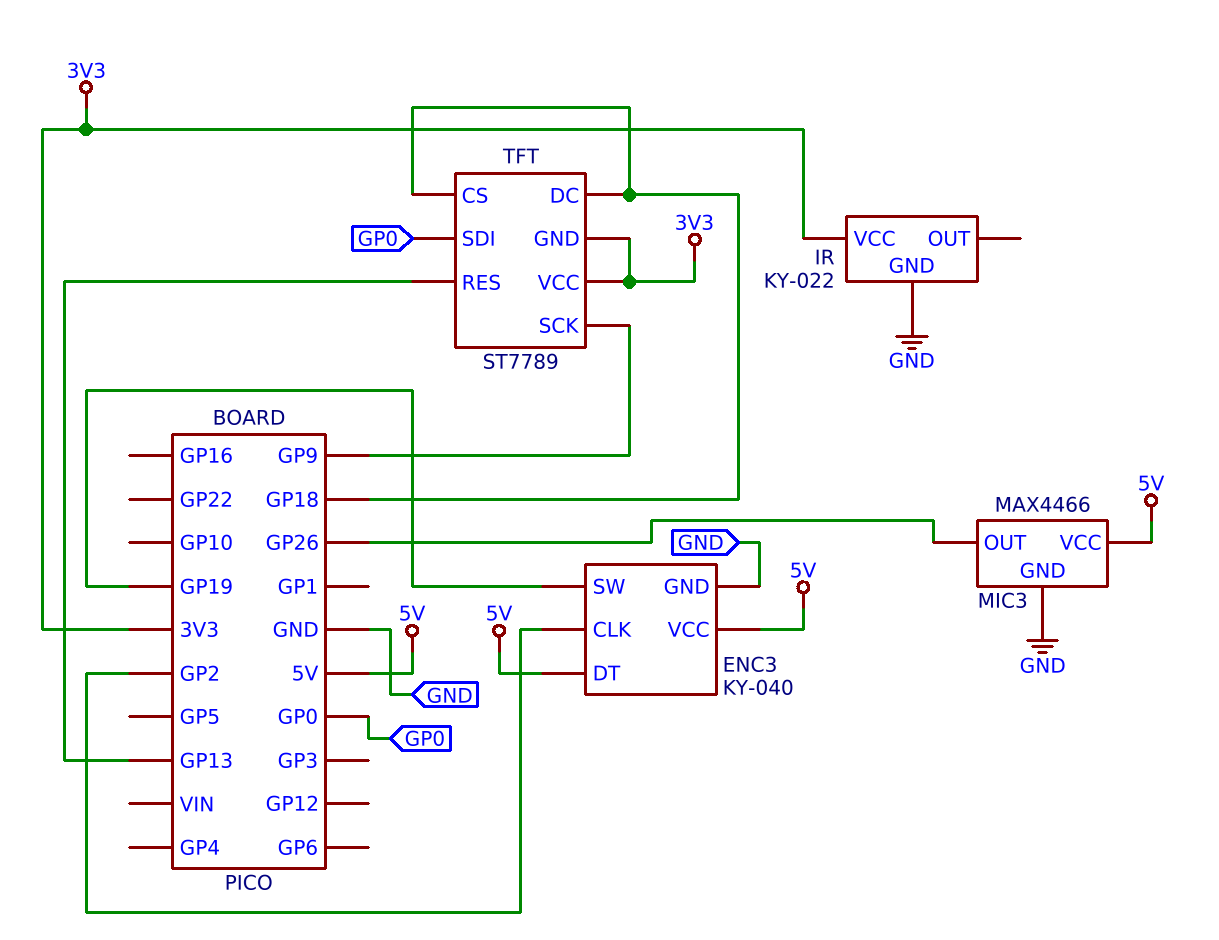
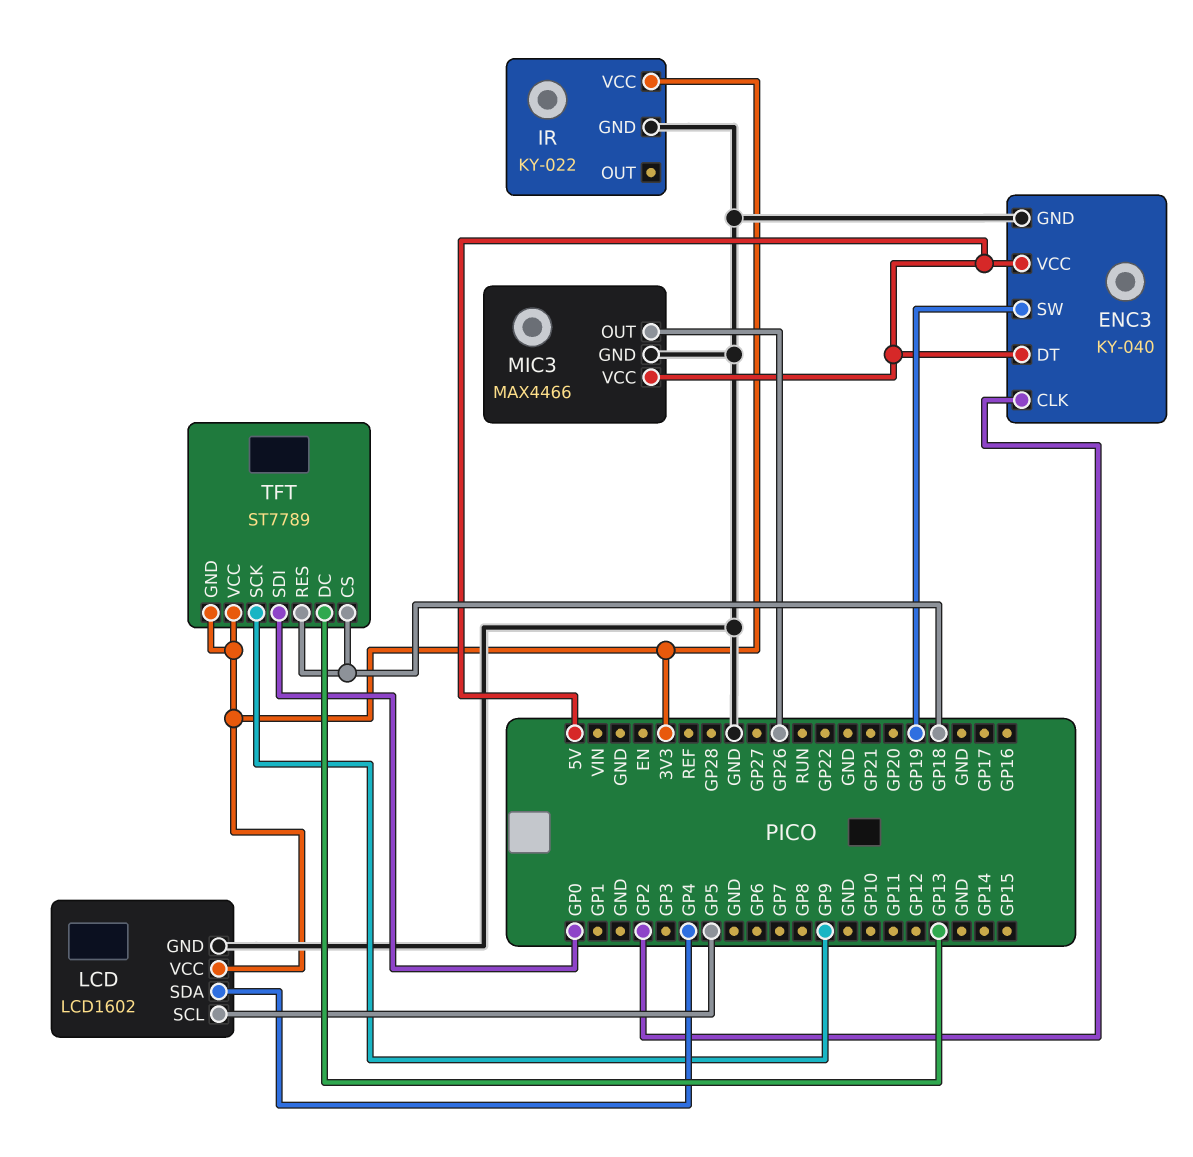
LCD: none -> LCD1602
LCD pin GND: none -> GND
LCD pin SCL: none -> GP5
LCD pin SDA: none -> GP4
LCD pin VCC: none -> 3V3
TFT pin DC: GP18 -> GP13
TFT pin RES: GP13 -> GP18

